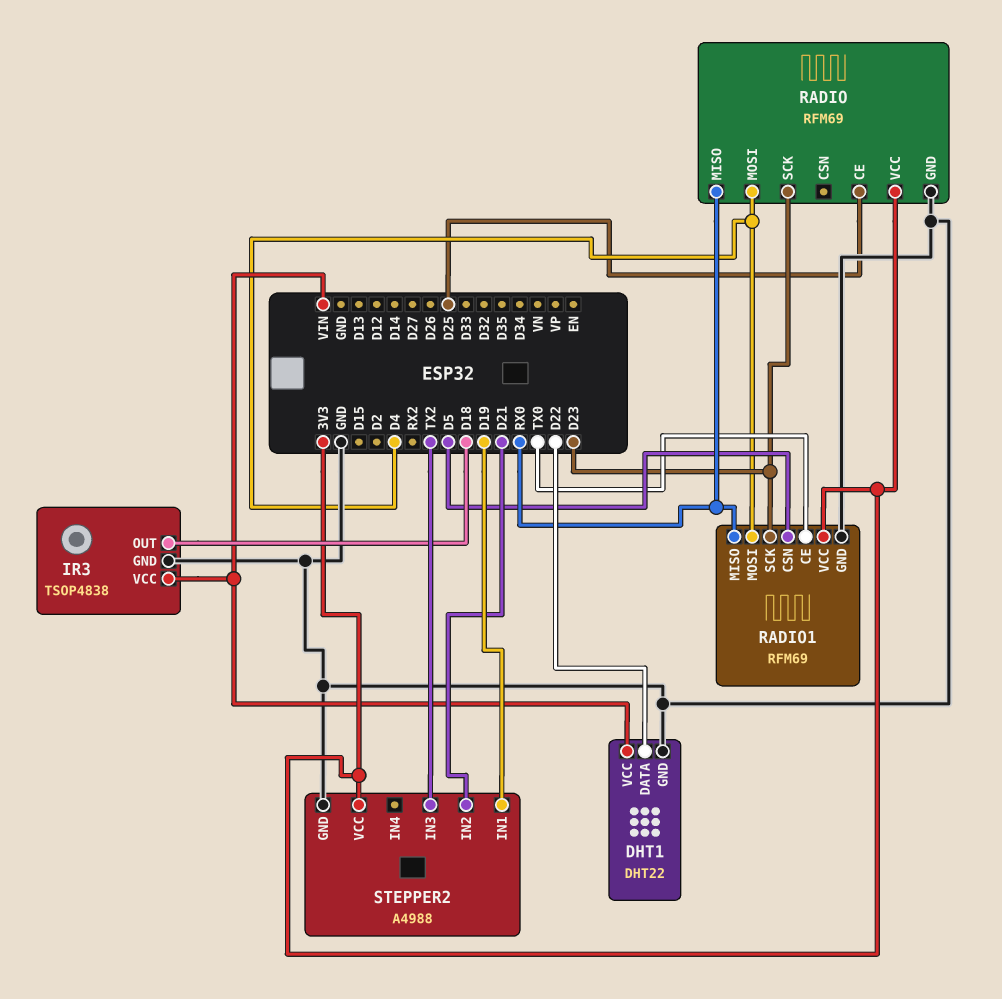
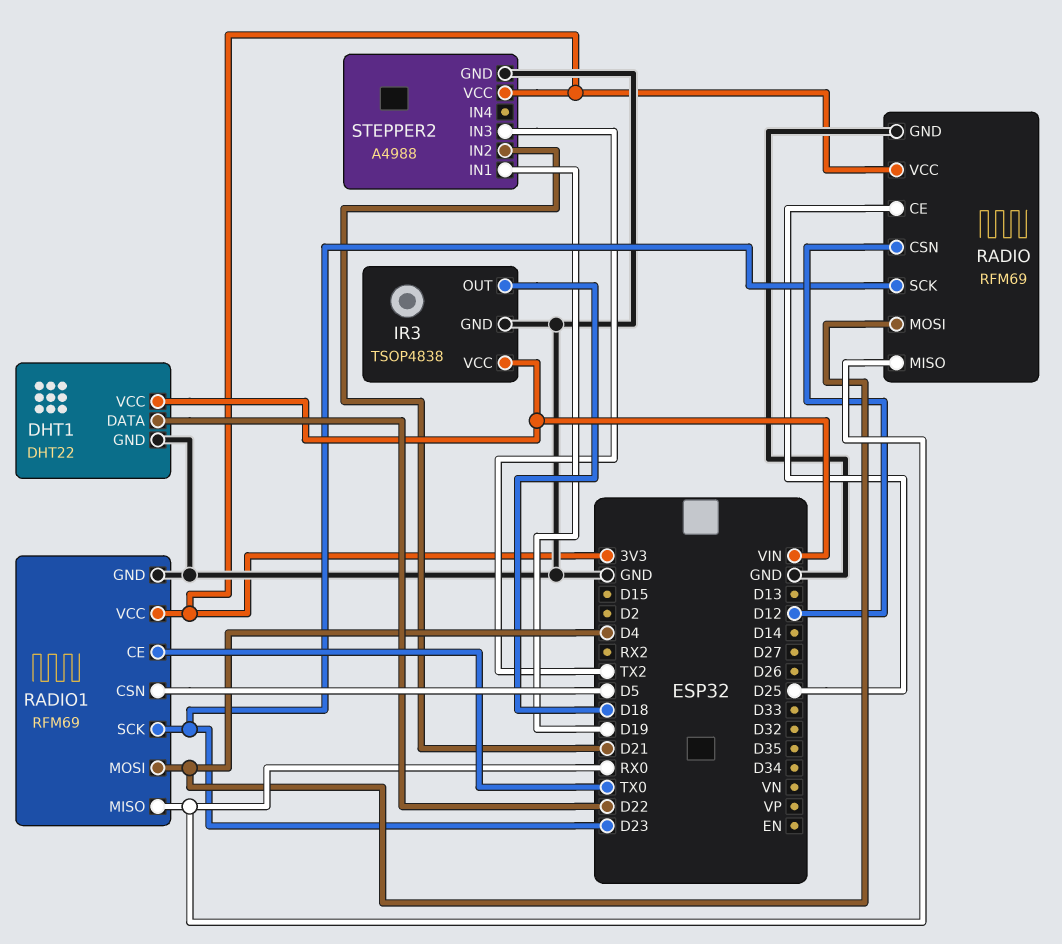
RADIO pin CSN: none -> D12

